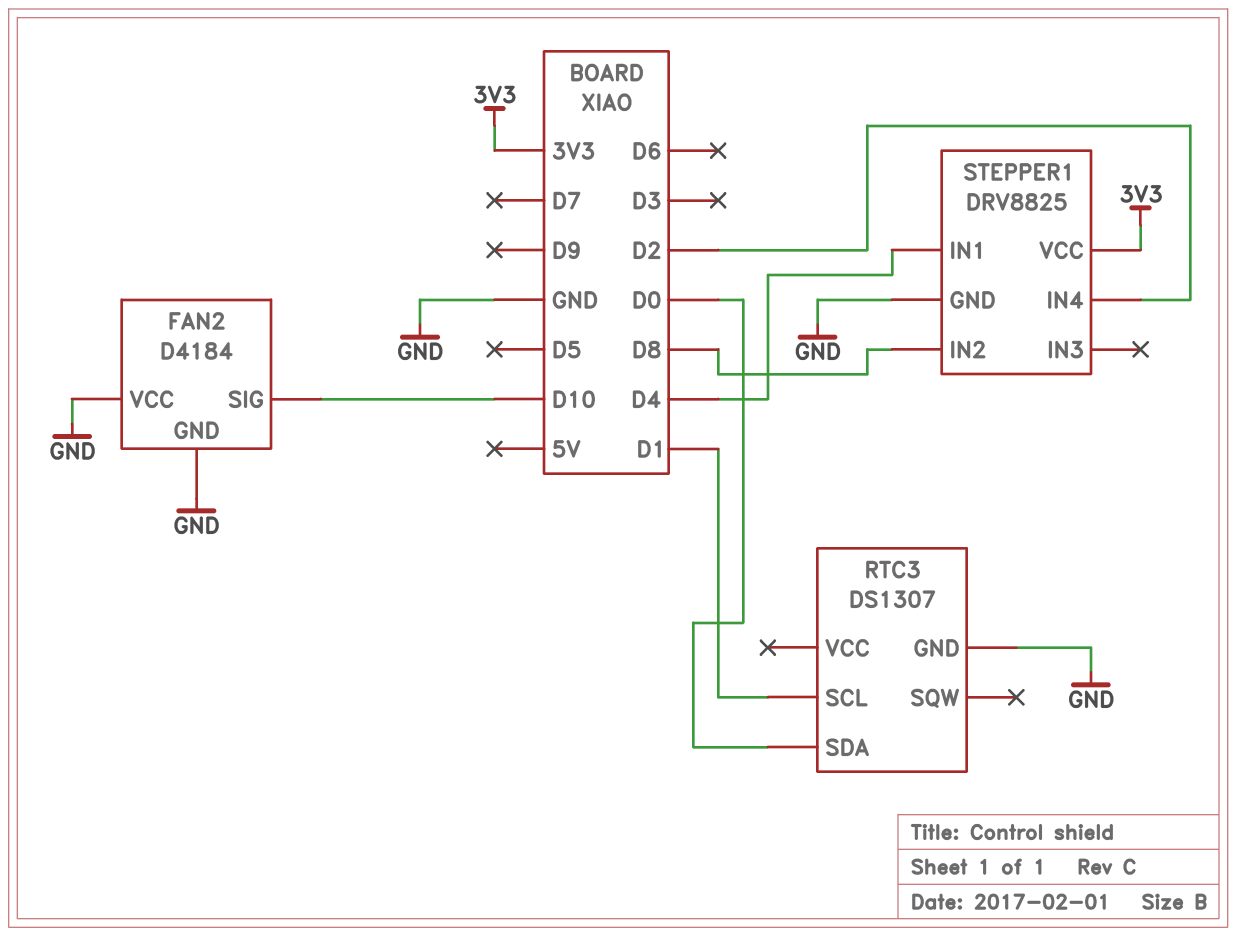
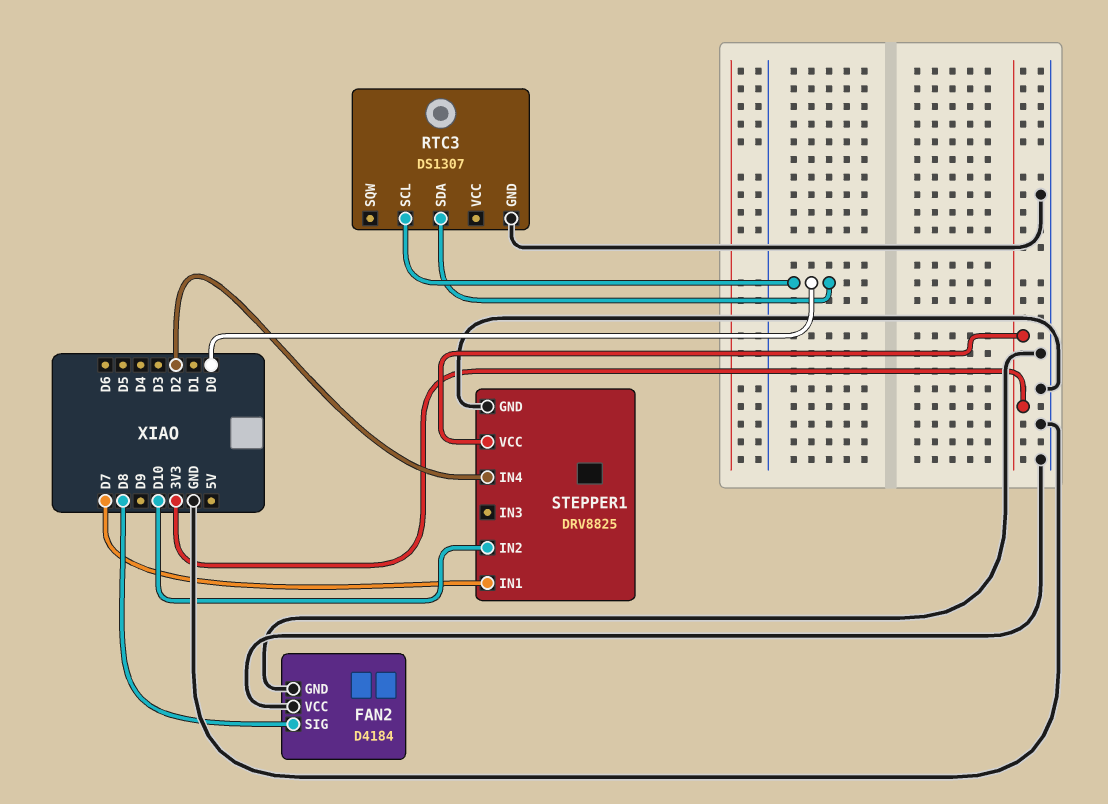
FAN2 pin SIG: D10 -> D8
RTC3 pin SCL: D1 -> D0
STEPPER1 pin IN1: D4 -> D7
STEPPER1 pin IN2: D8 -> D10

